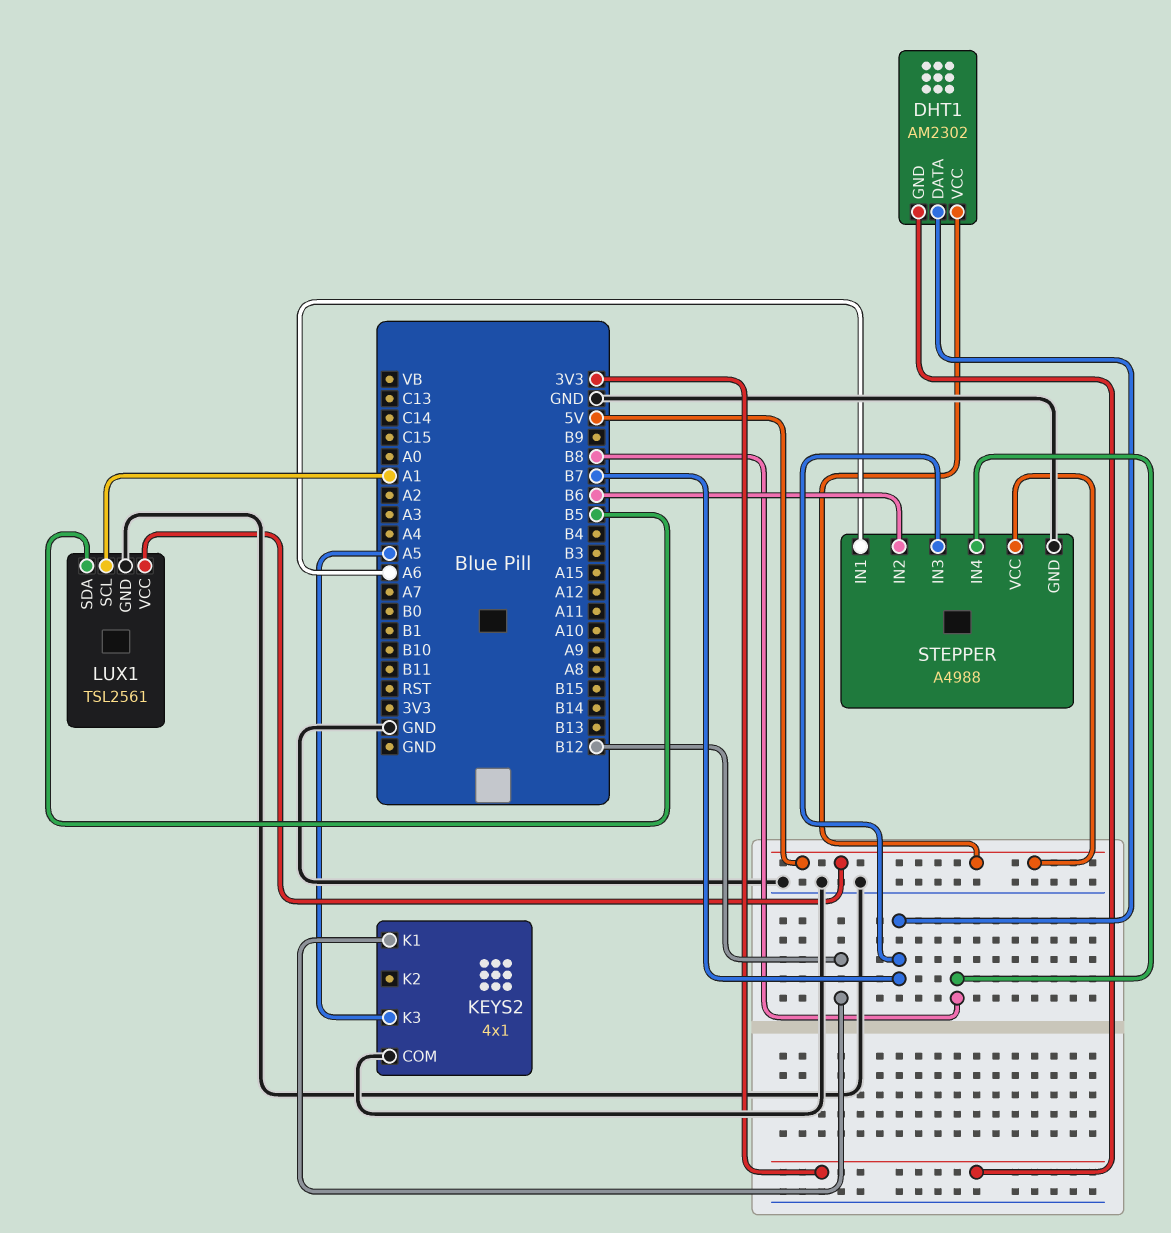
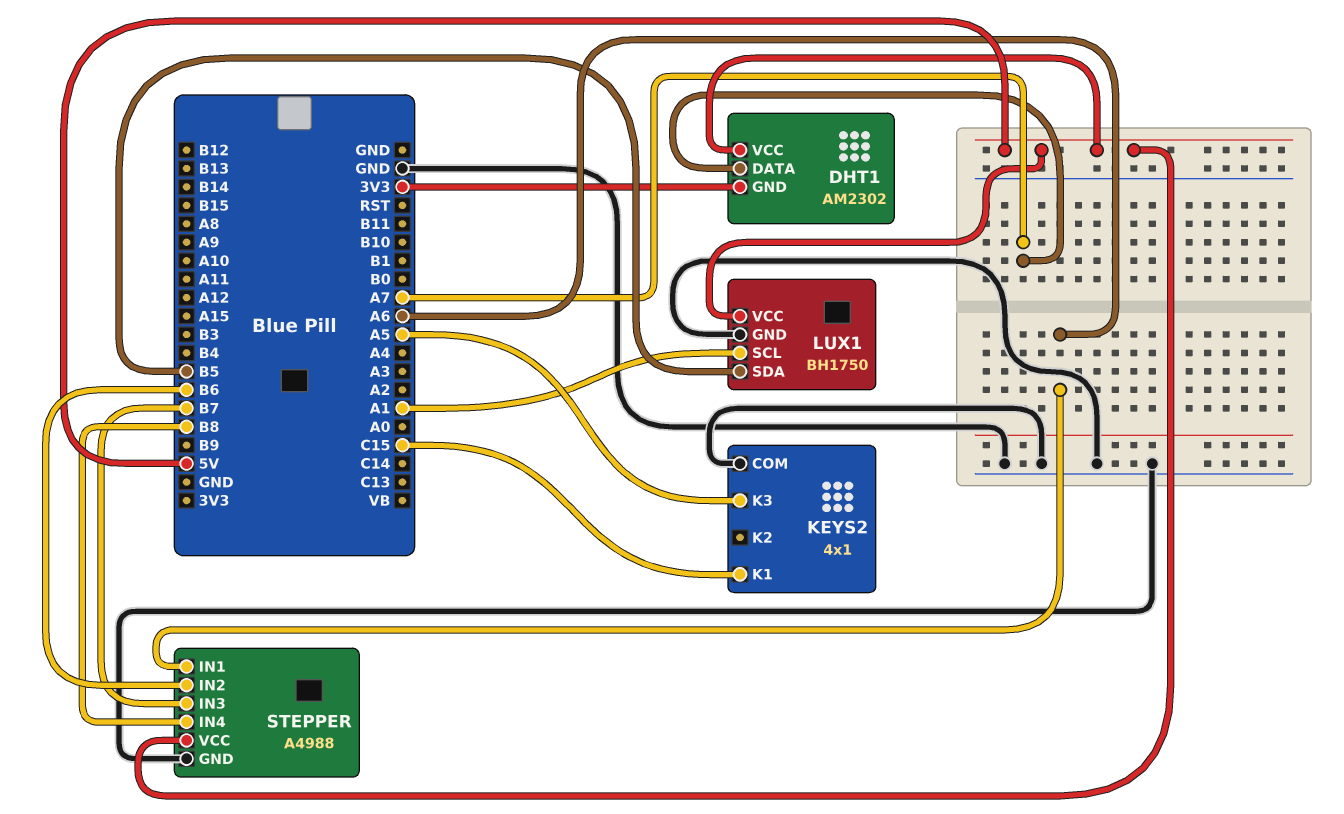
DHT1 pin DATA: B7 -> A7
KEYS2 pin K1: B12 -> C15
LUX1: TSL2561 -> BH1750

